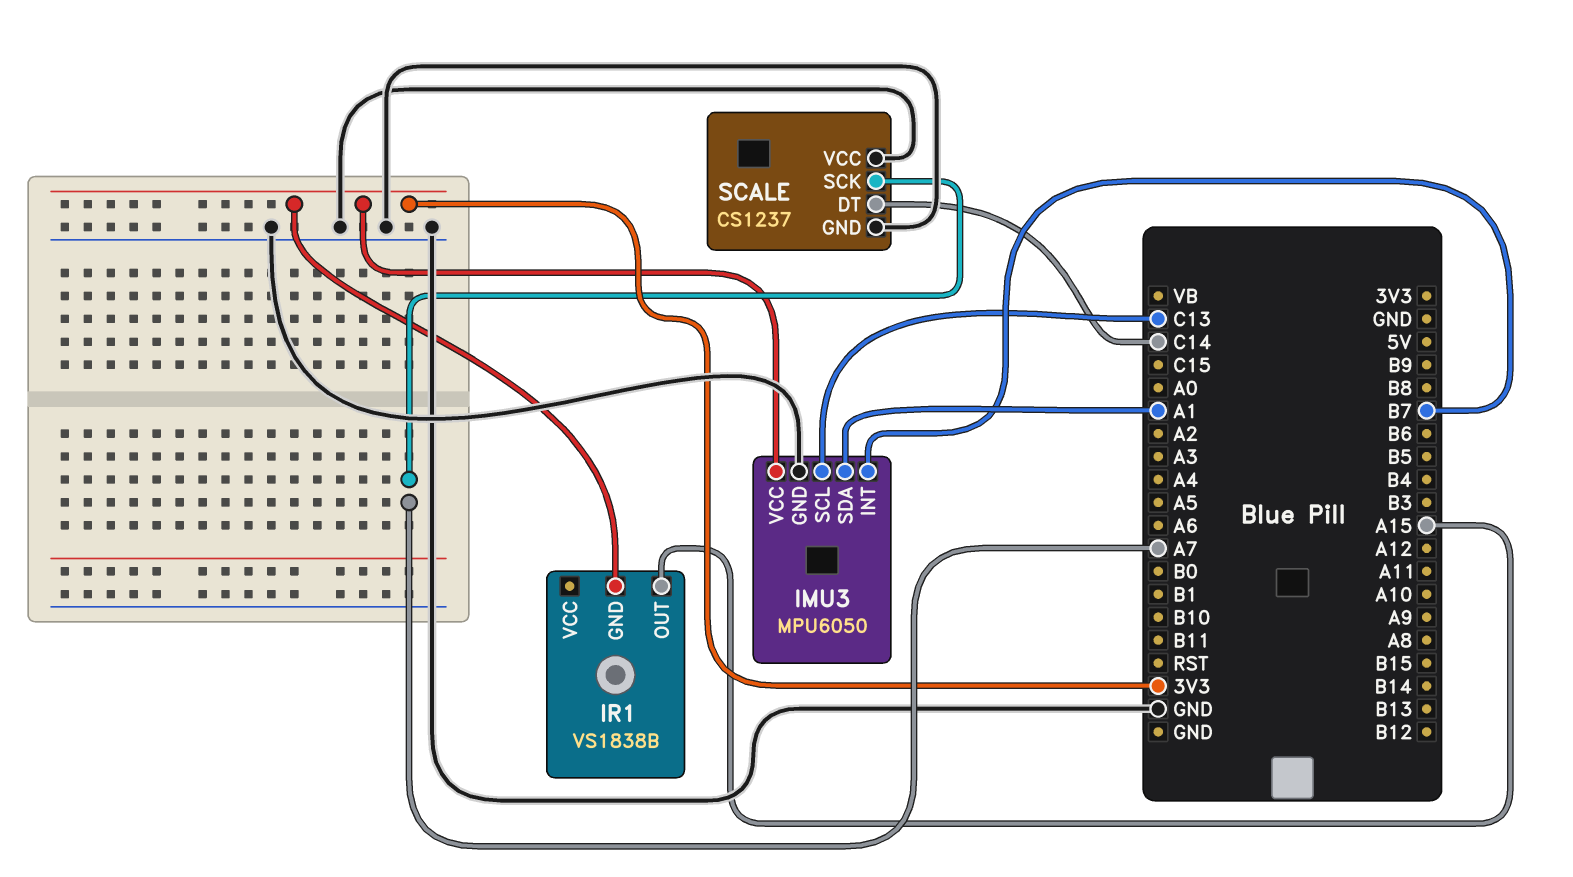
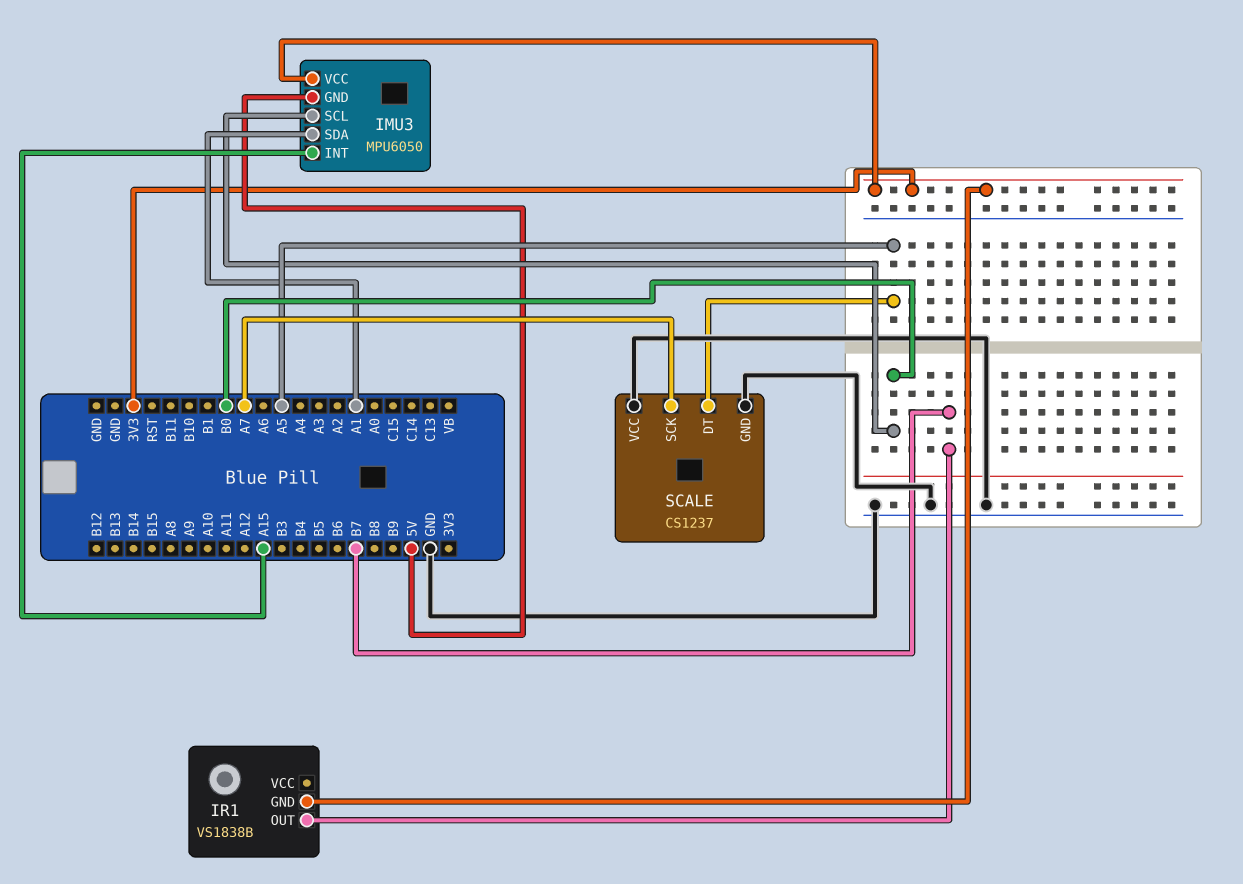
IMU3 pin GND: GND -> 5V
IMU3 pin INT: B7 -> A15
IMU3 pin SCL: C13 -> B0
IR1 pin OUT: A15 -> B7
SCALE pin DT: C14 -> A5

